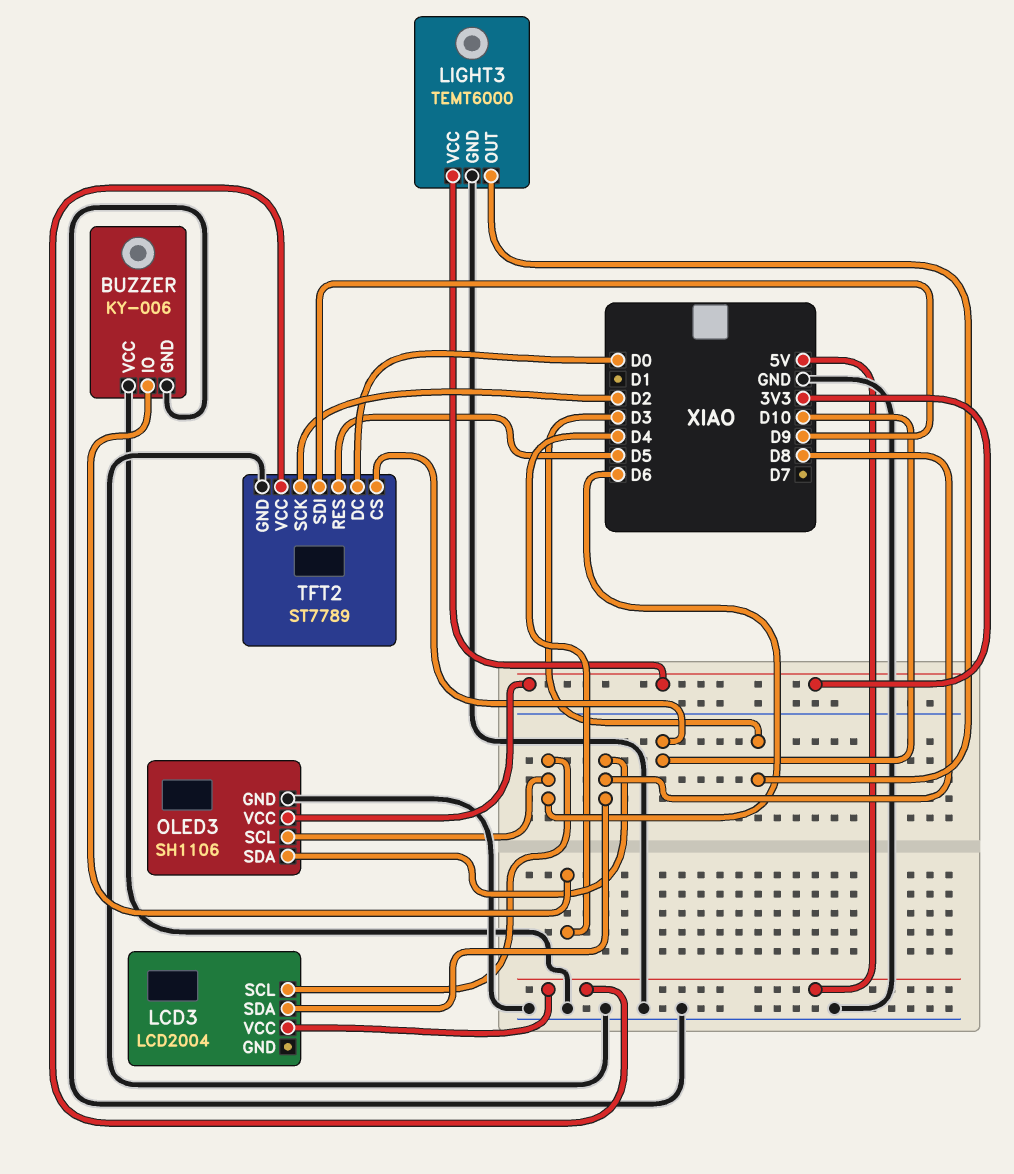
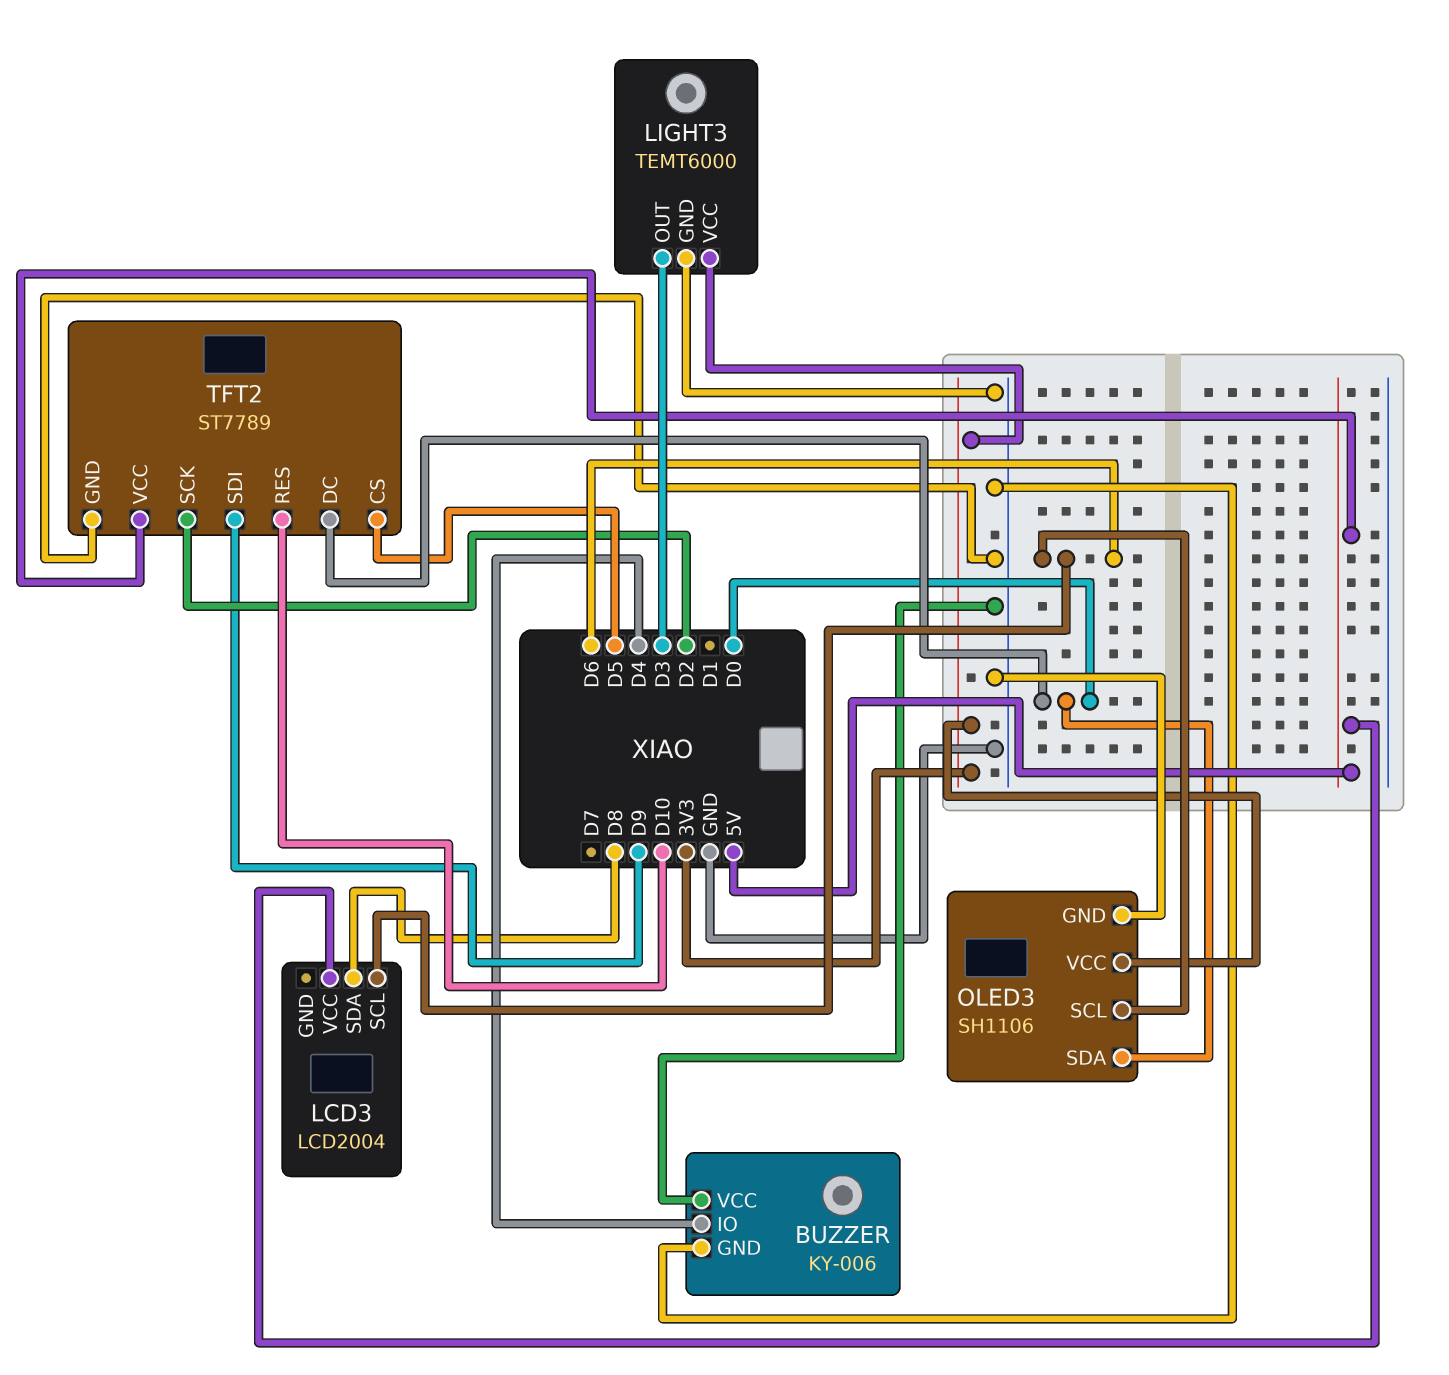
OLED3 pin SDA: D8 -> D0
TFT2 pin CS: D10 -> D5
TFT2 pin RES: D5 -> D10

